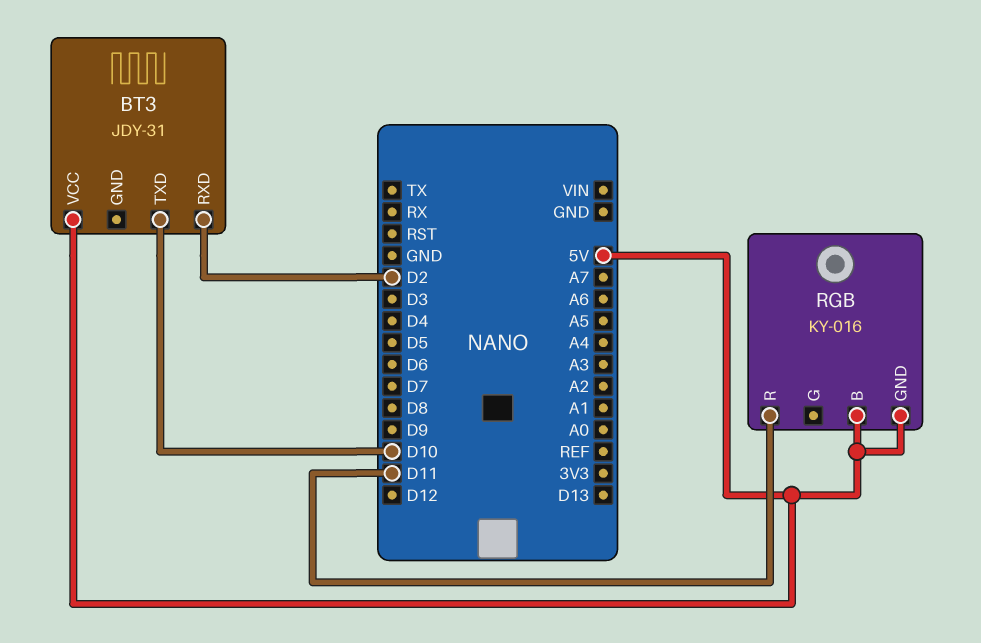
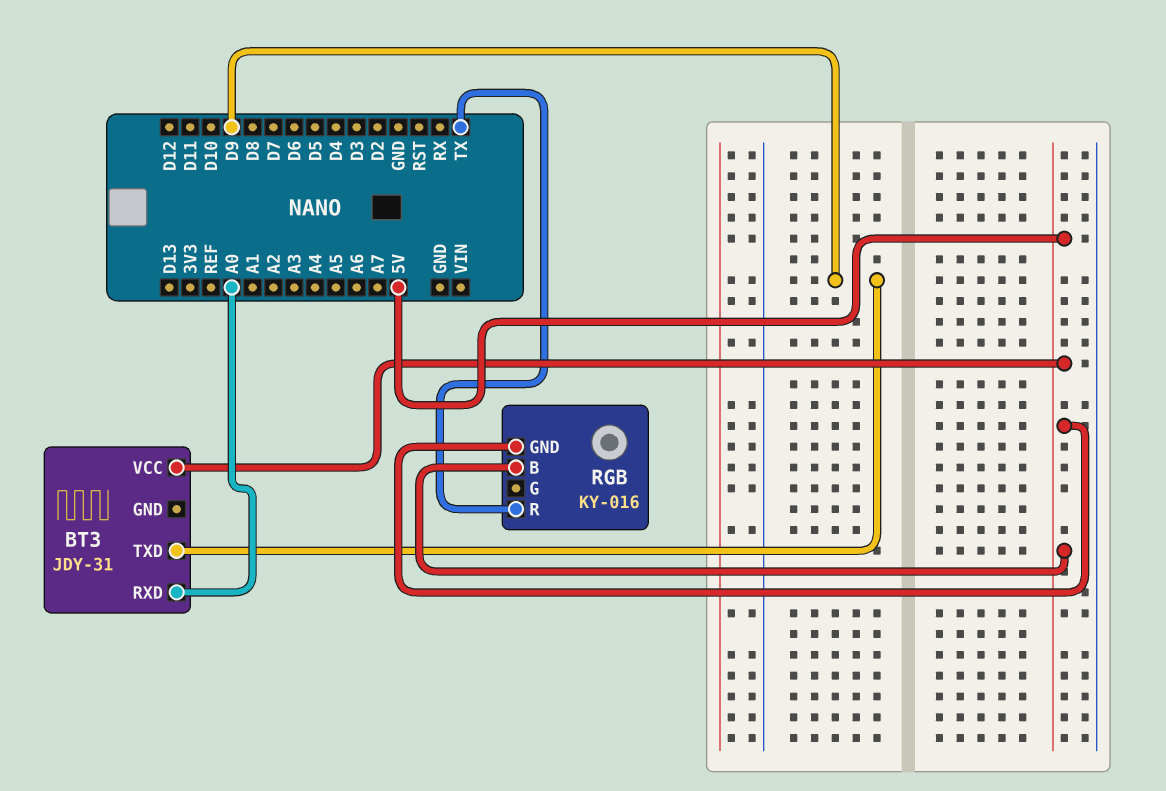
BT3 pin RXD: D2 -> A0
BT3 pin TXD: D10 -> D9
RGB pin R: D11 -> TX

